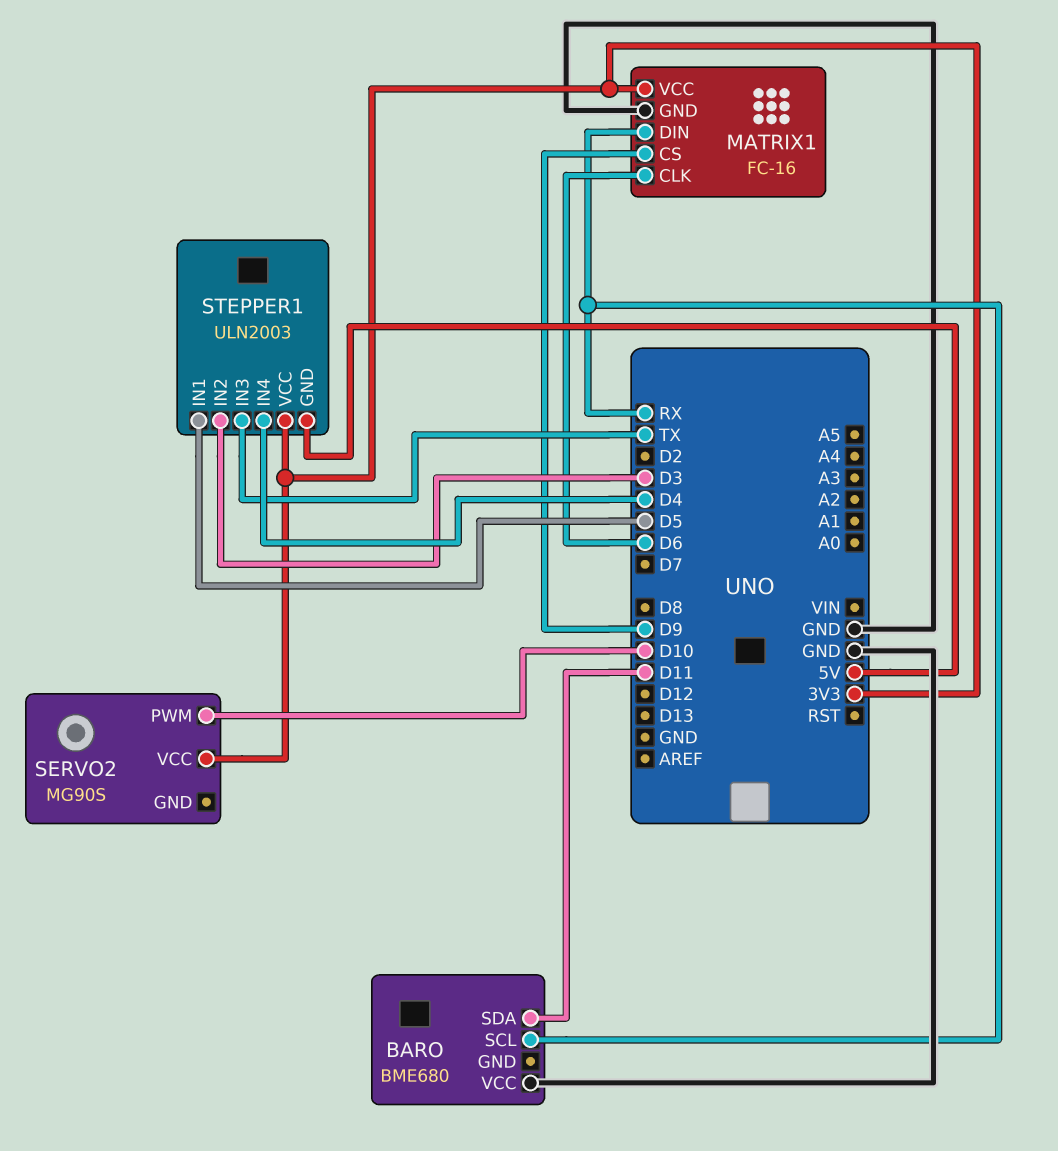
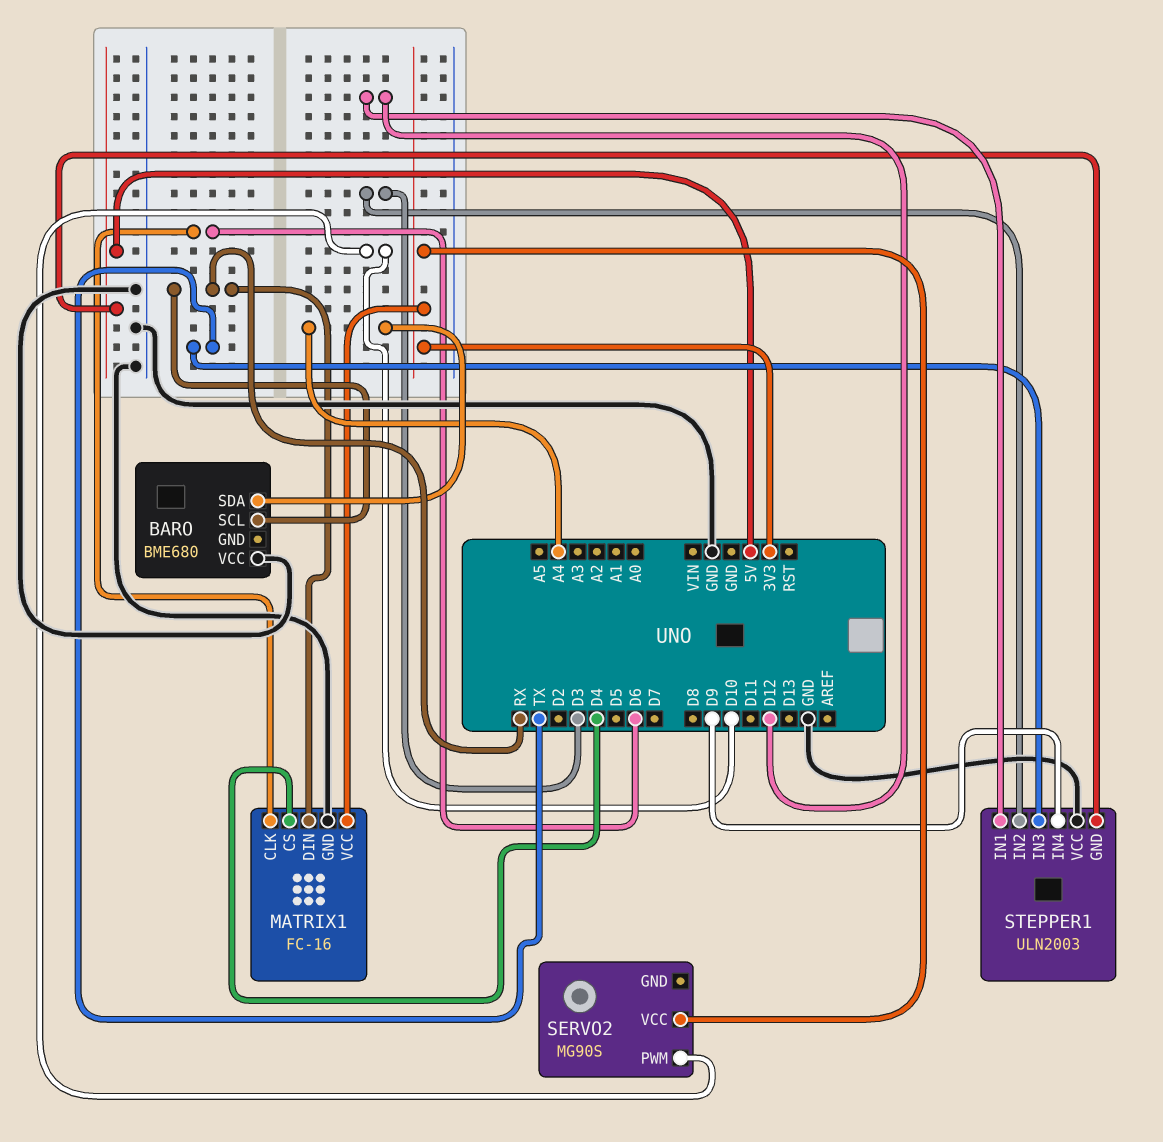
BARO pin SDA: D11 -> A4
MATRIX1 pin CS: D9 -> D4
STEPPER1 pin IN1: D5 -> D12
STEPPER1 pin IN4: D4 -> D9
STEPPER1 pin VCC: 3V3 -> GND

